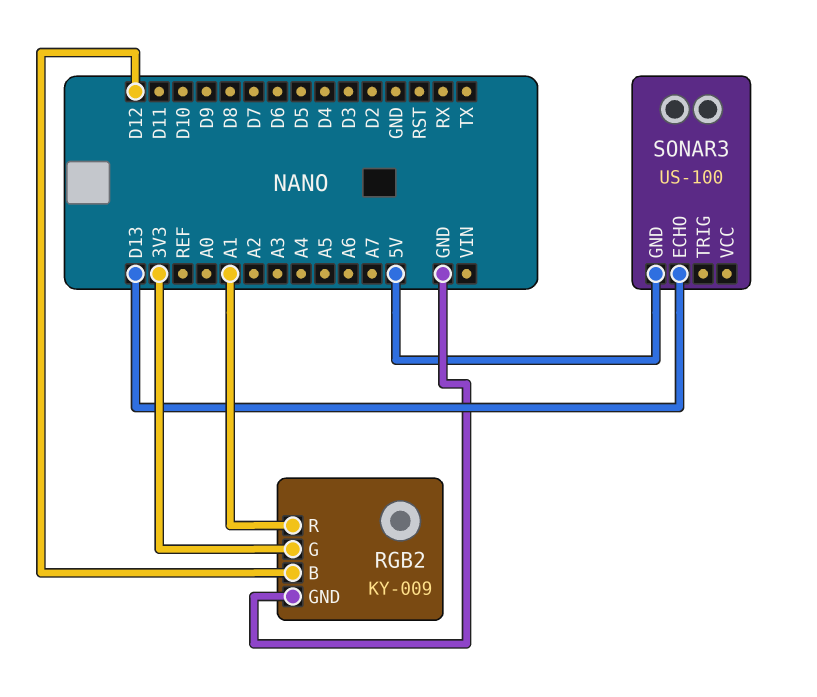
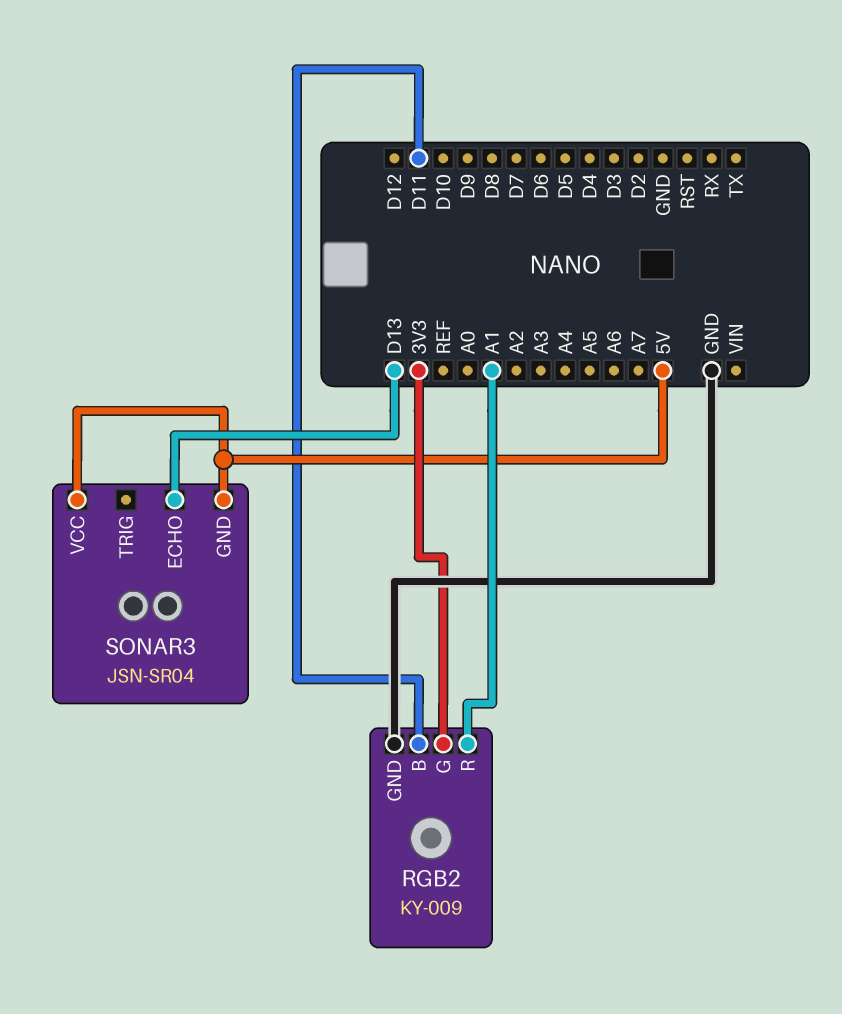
RGB2 pin B: D12 -> D11
SONAR3: US-100 -> JSN-SR04
SONAR3 pin VCC: none -> 5V

